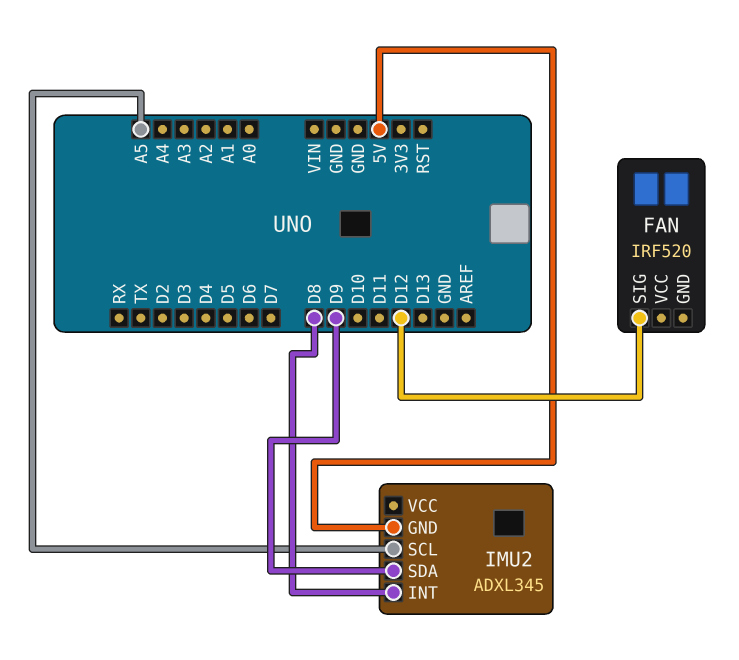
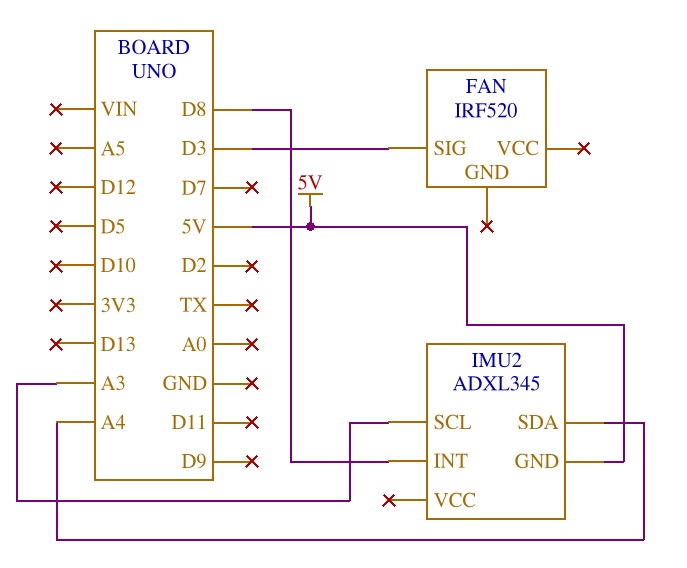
FAN pin SIG: D12 -> D3
IMU2 pin SCL: A5 -> A3
IMU2 pin SDA: D9 -> A4

